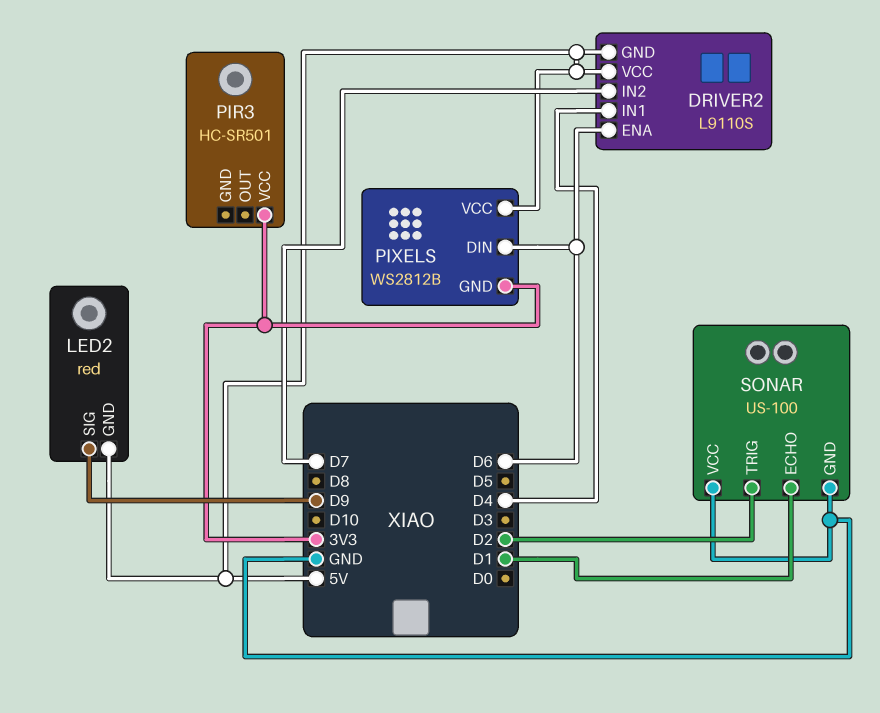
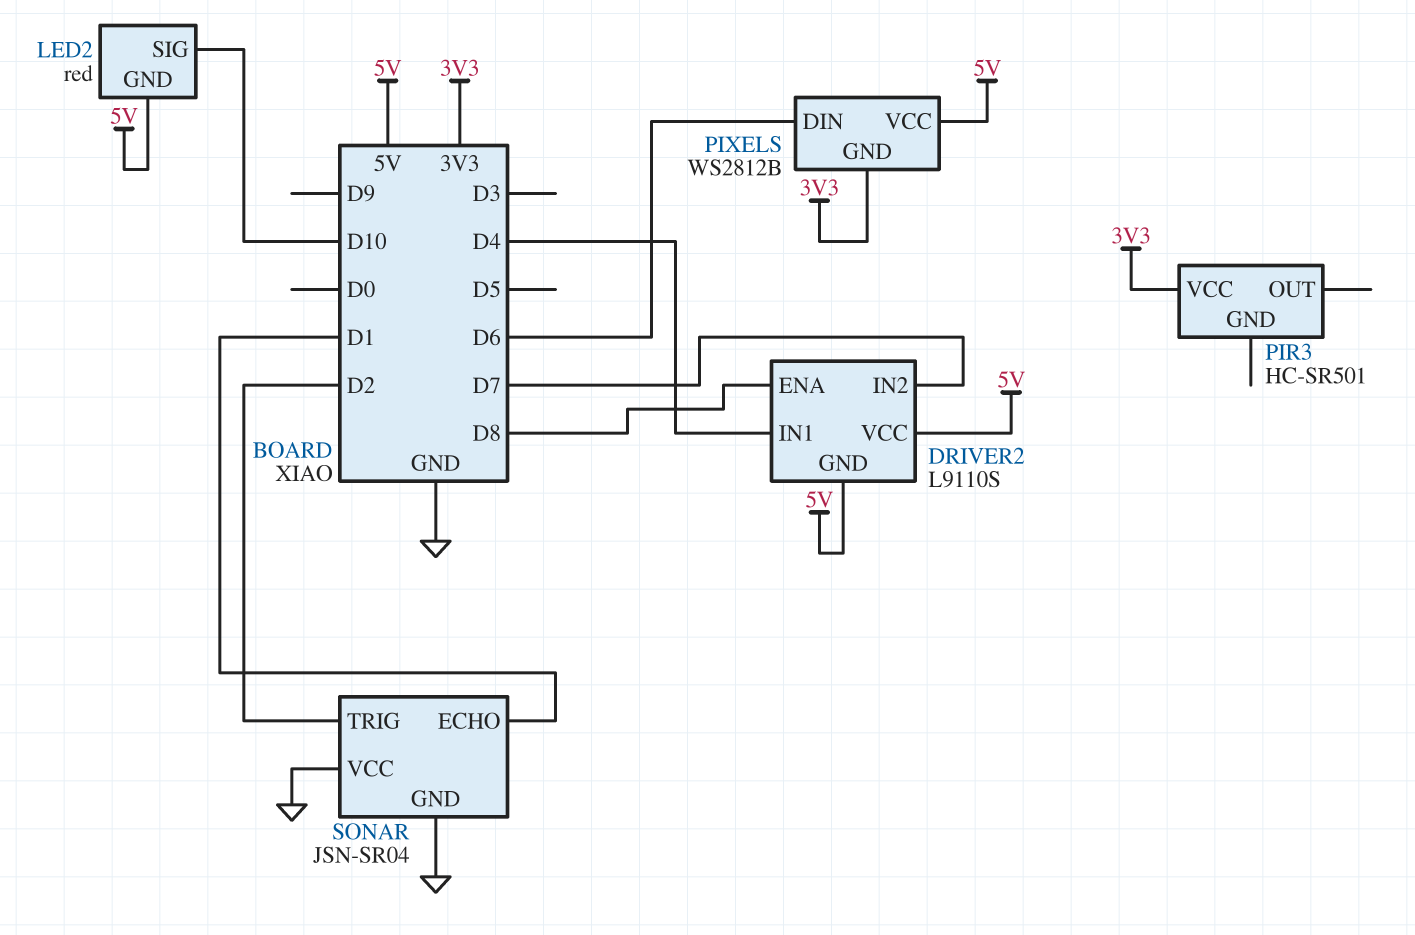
DRIVER2 pin ENA: D6 -> D8
LED2 pin SIG: D9 -> D10
SONAR: US-100 -> JSN-SR04

